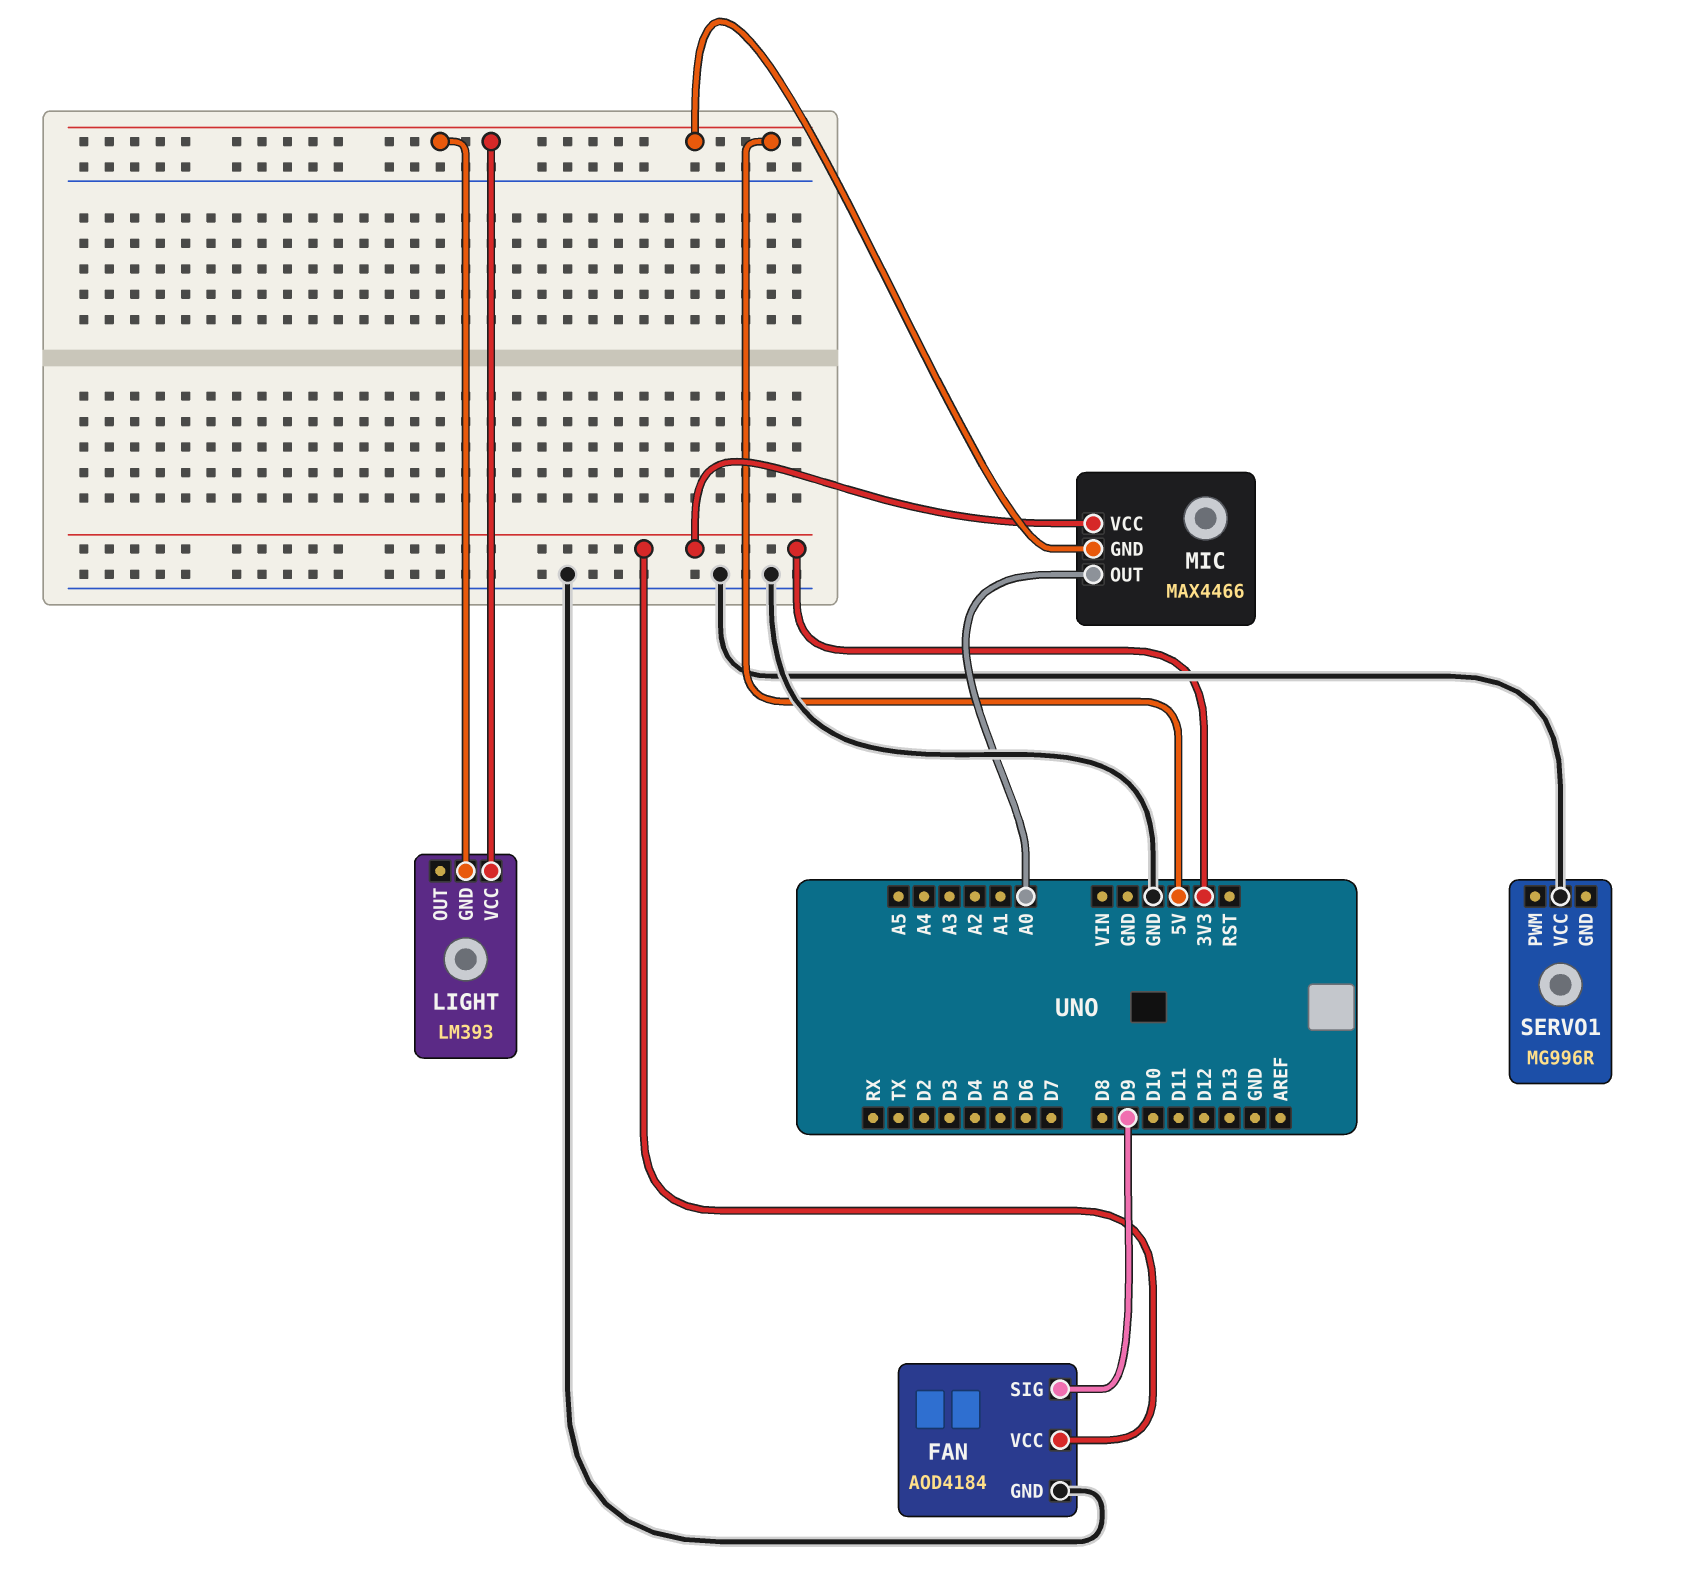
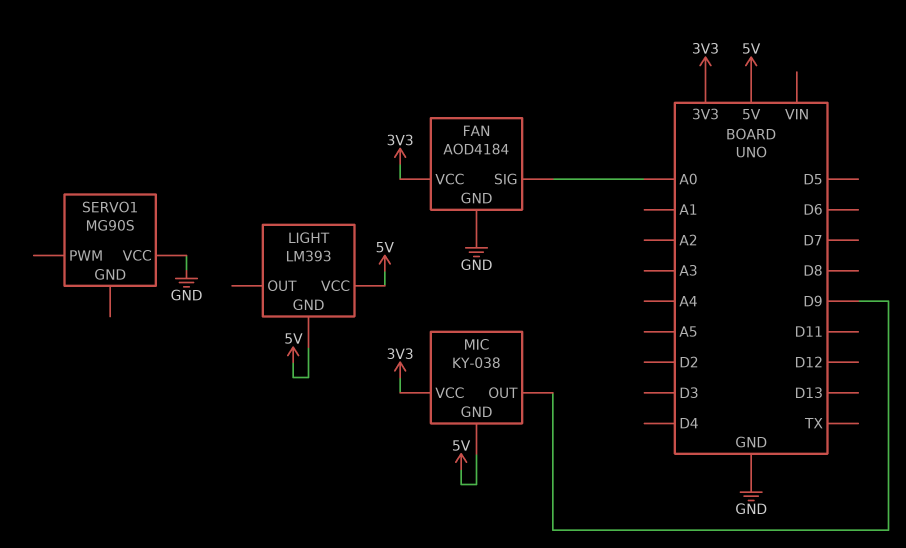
FAN pin SIG: D9 -> A0
MIC: MAX4466 -> KY-038
MIC pin OUT: A0 -> D9
SERVO1: MG996R -> MG90S

